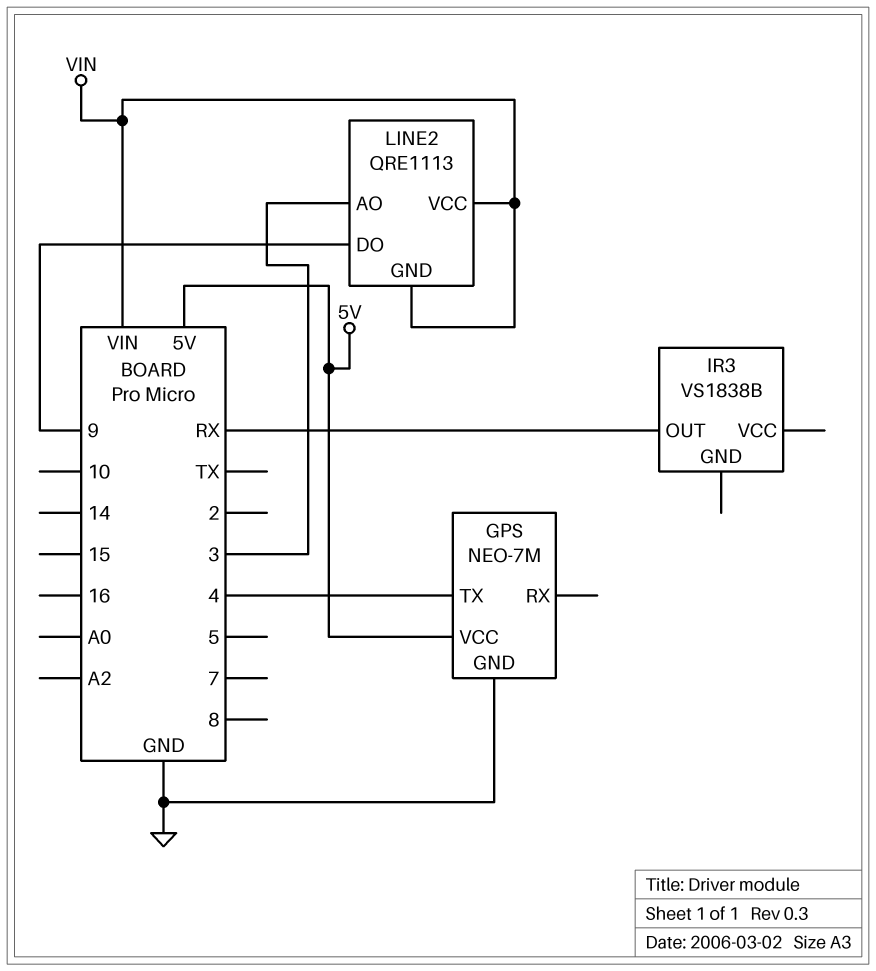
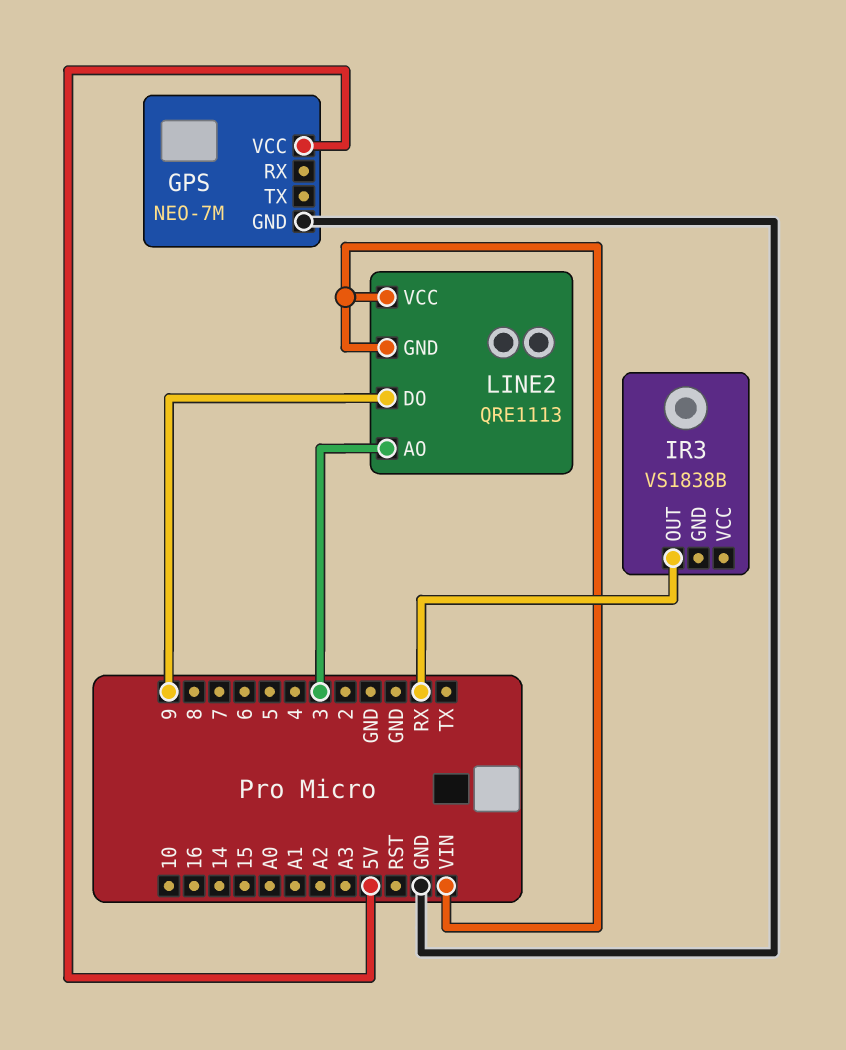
GPS pin TX: 4 -> none

